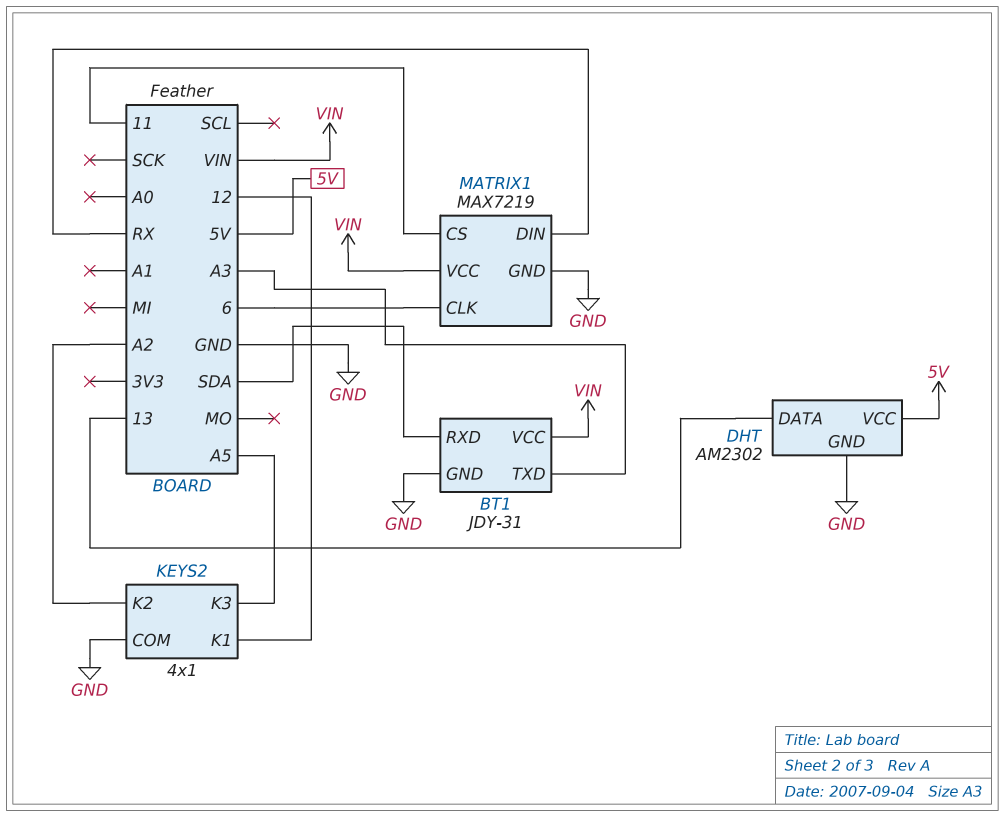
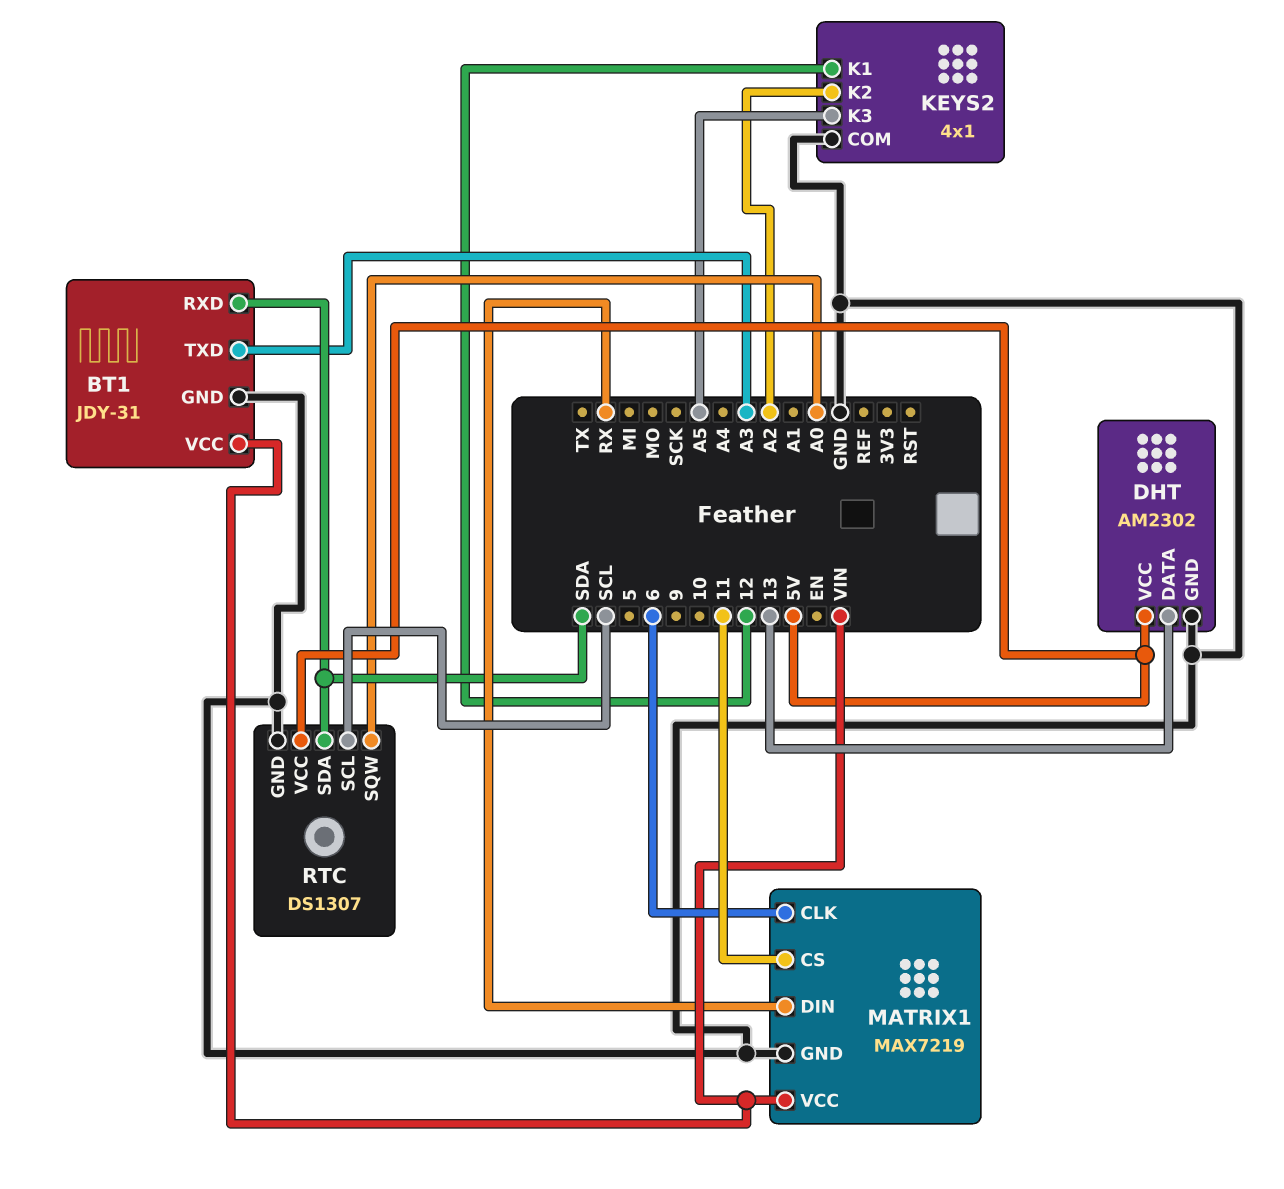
RTC: none -> DS1307
RTC pin GND: none -> GND
RTC pin SCL: none -> SCL
RTC pin SDA: none -> SDA
RTC pin SQW: none -> A0
RTC pin VCC: none -> 5V

